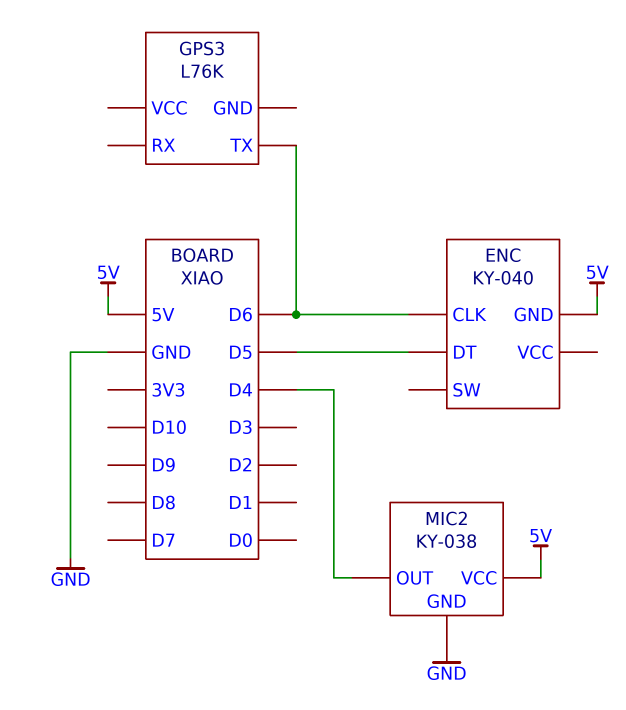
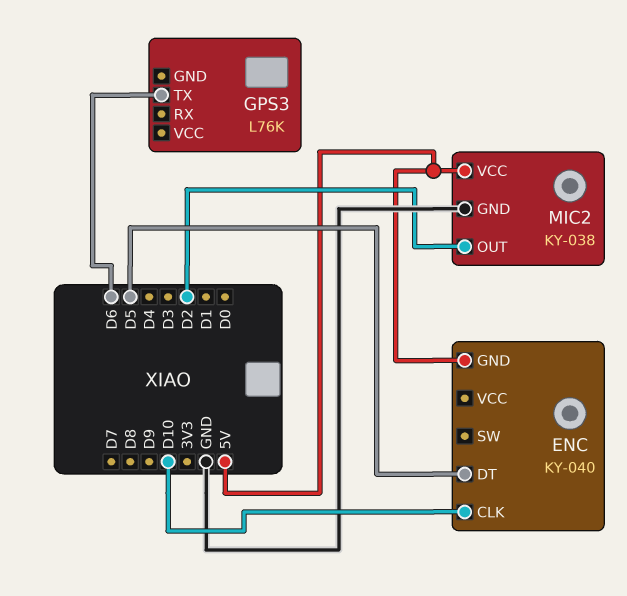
ENC pin CLK: D6 -> D10
MIC2 pin OUT: D4 -> D2

